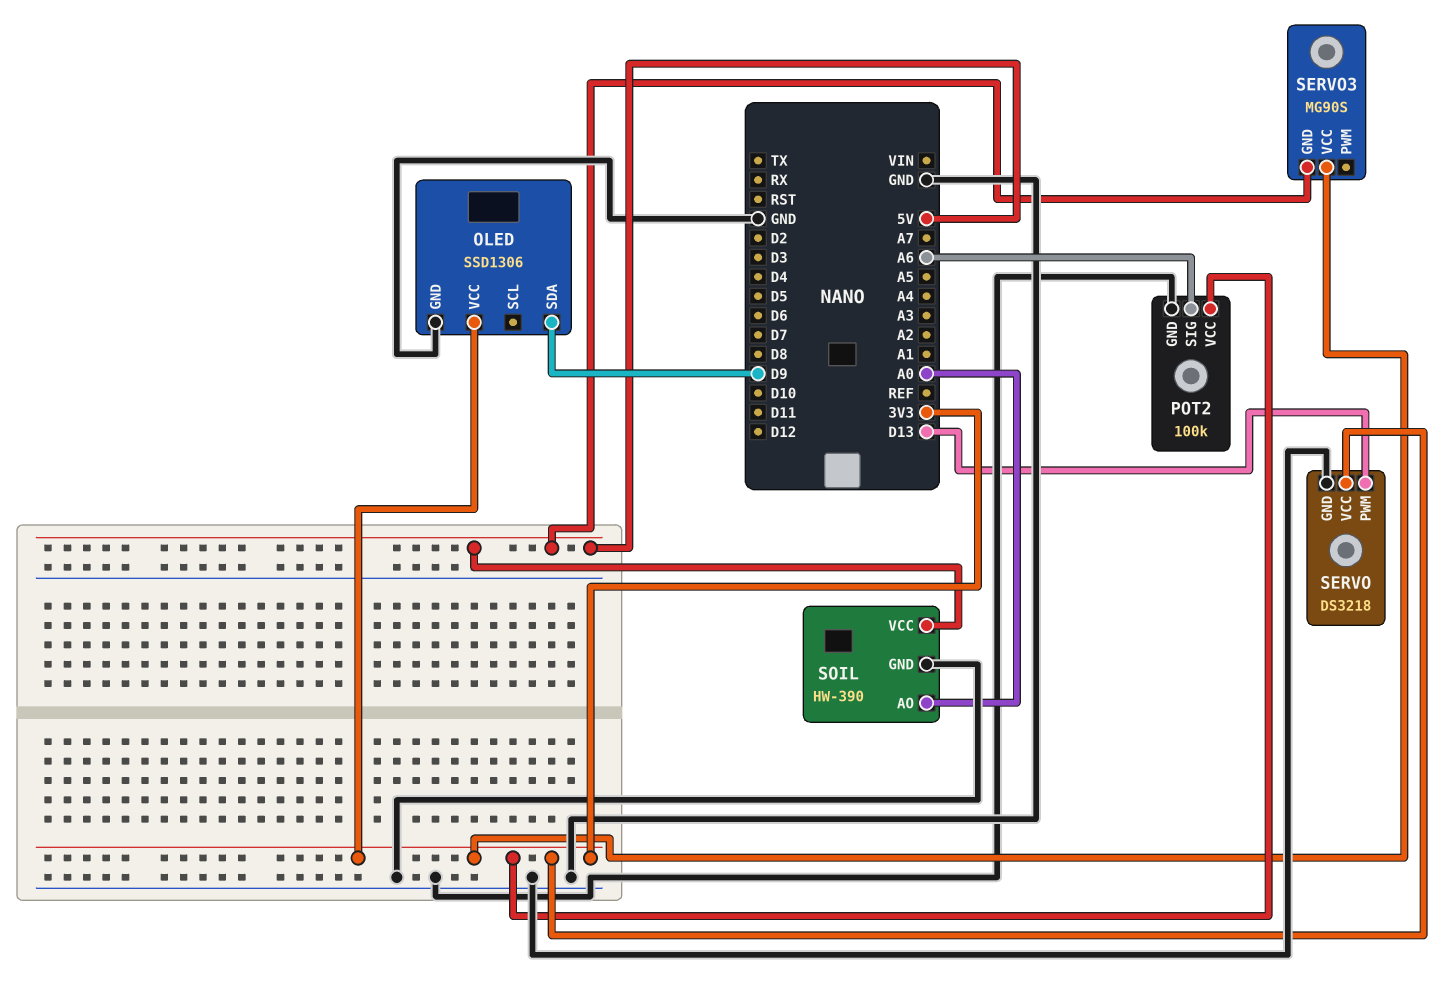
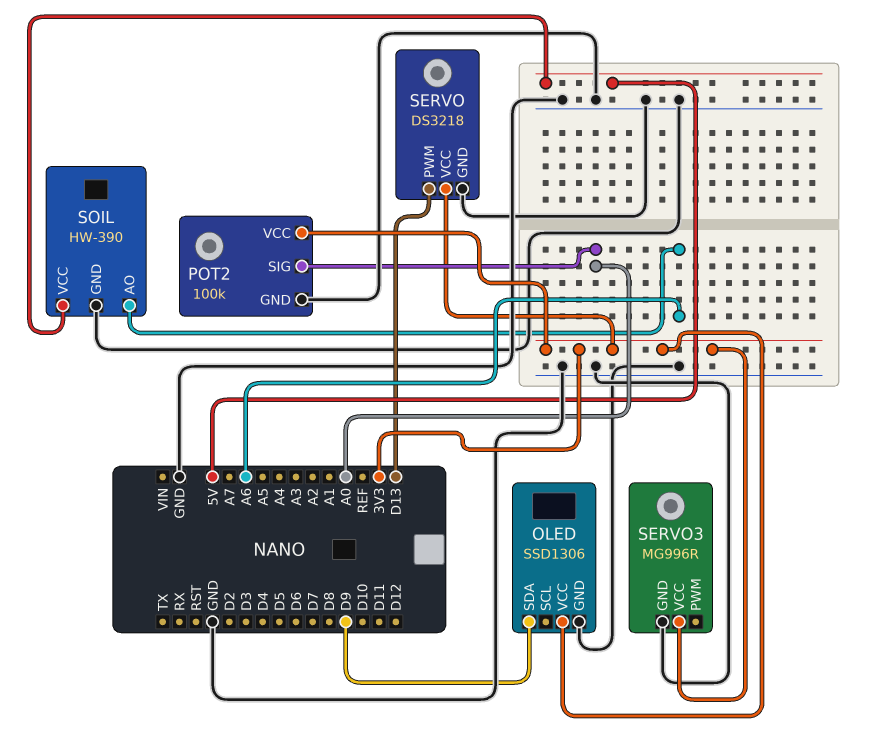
POT2 pin SIG: A6 -> A0
SERVO3: MG90S -> MG996R
SERVO3 pin GND: 5V -> GND
SOIL pin AO: A0 -> A6

